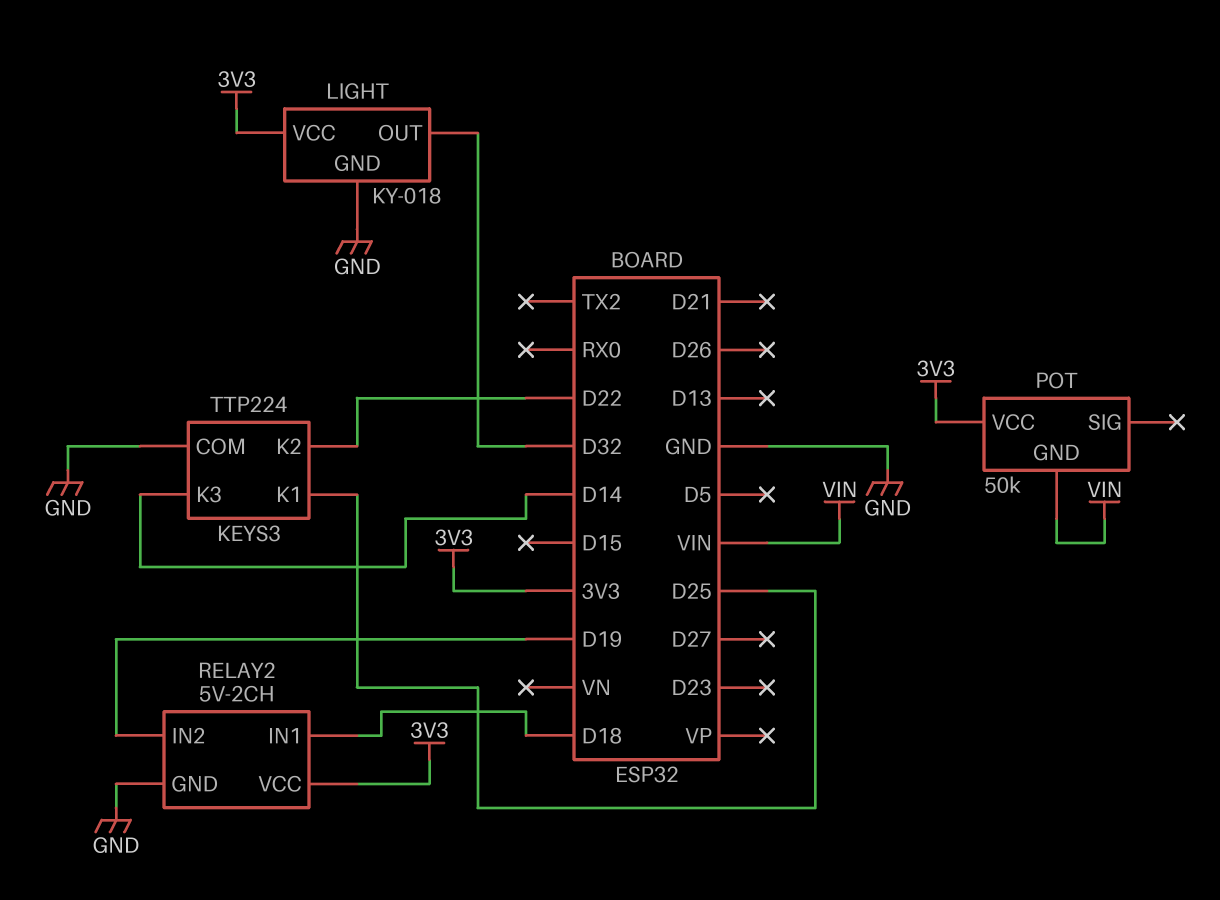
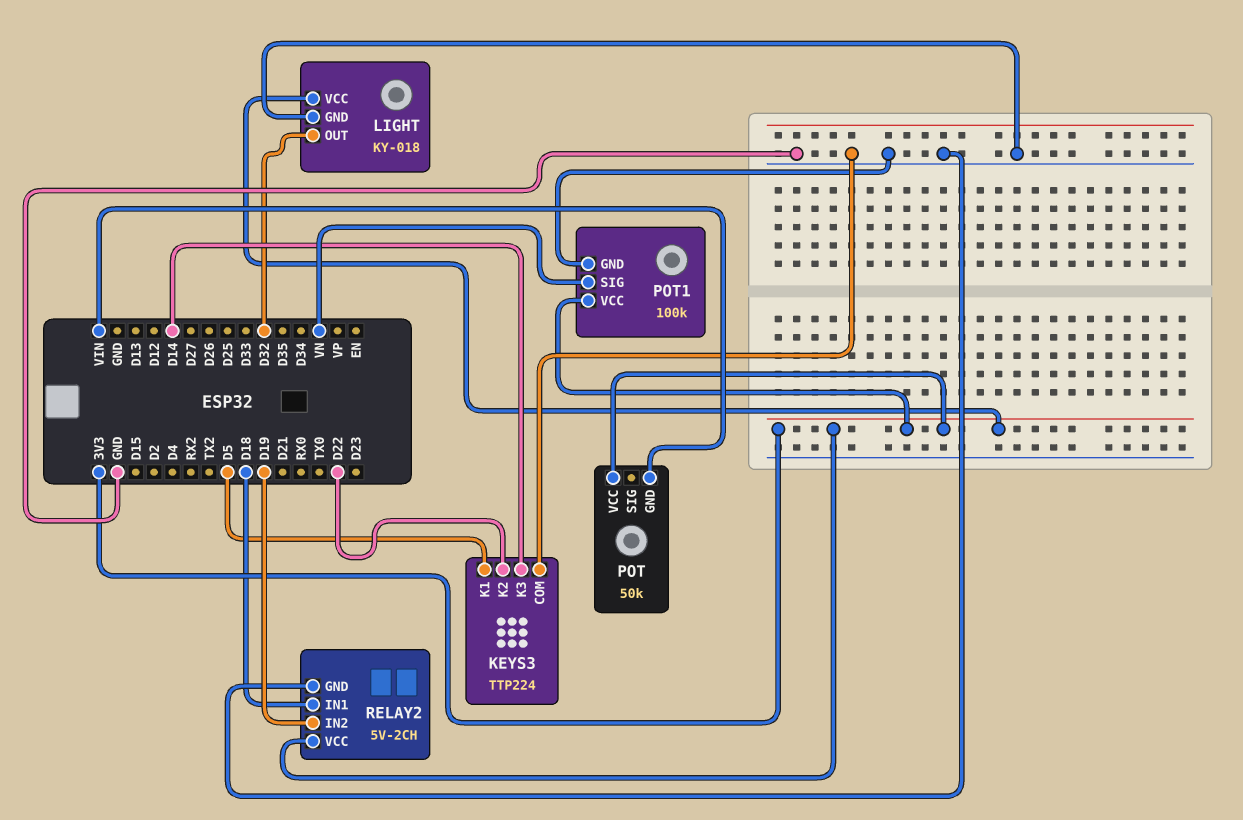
KEYS3 pin K1: D25 -> D5
POT1: none -> 100k
POT1 pin GND: none -> GND
POT1 pin SIG: none -> VN
POT1 pin VCC: none -> 3V3

